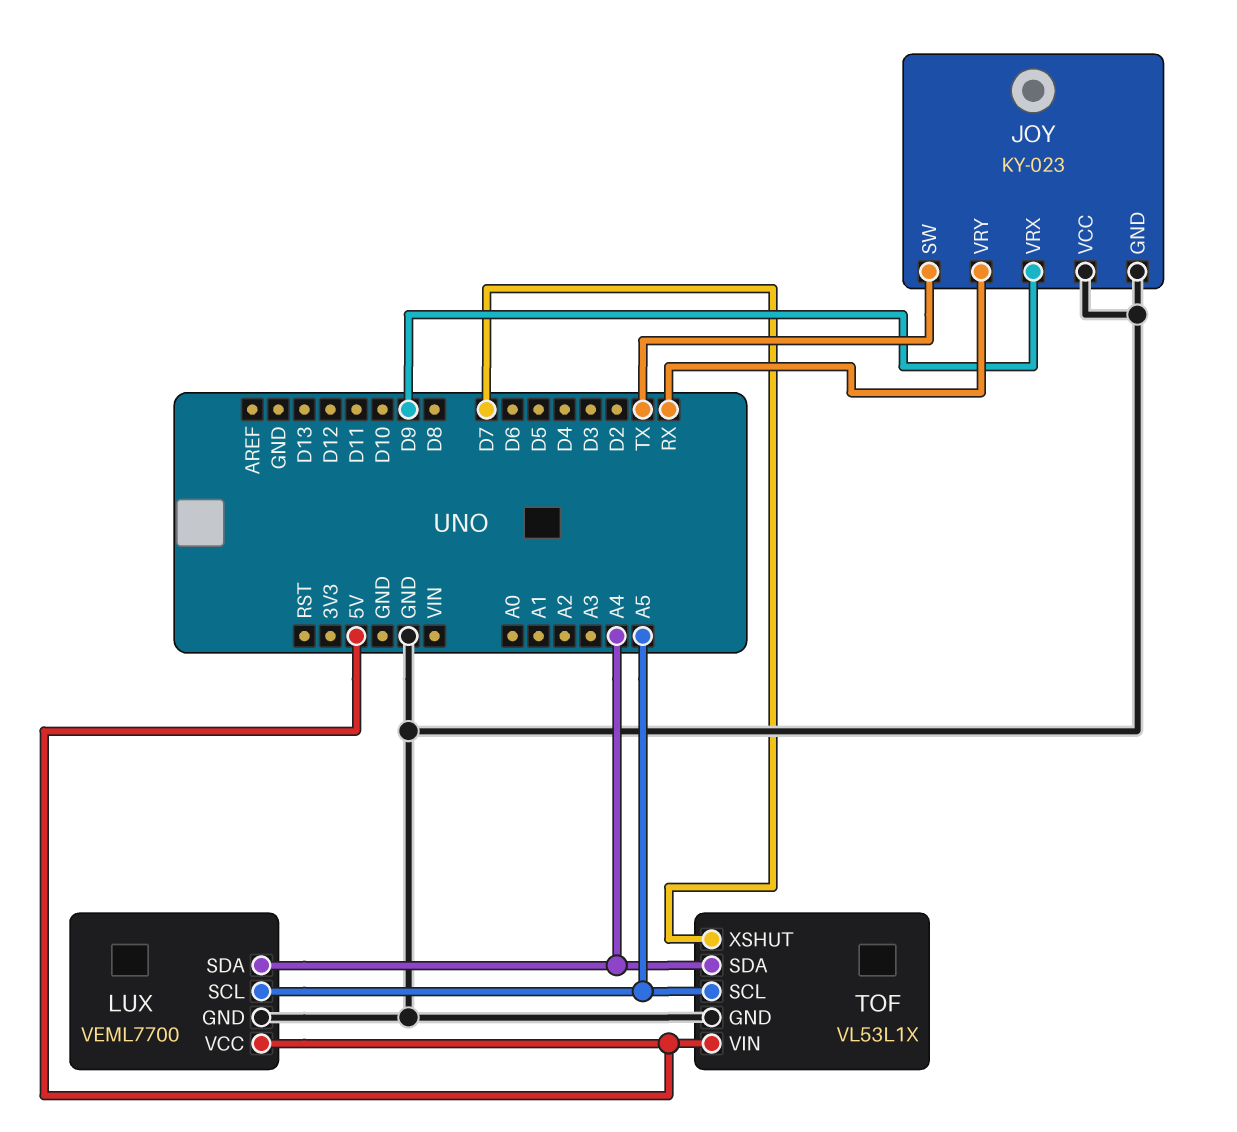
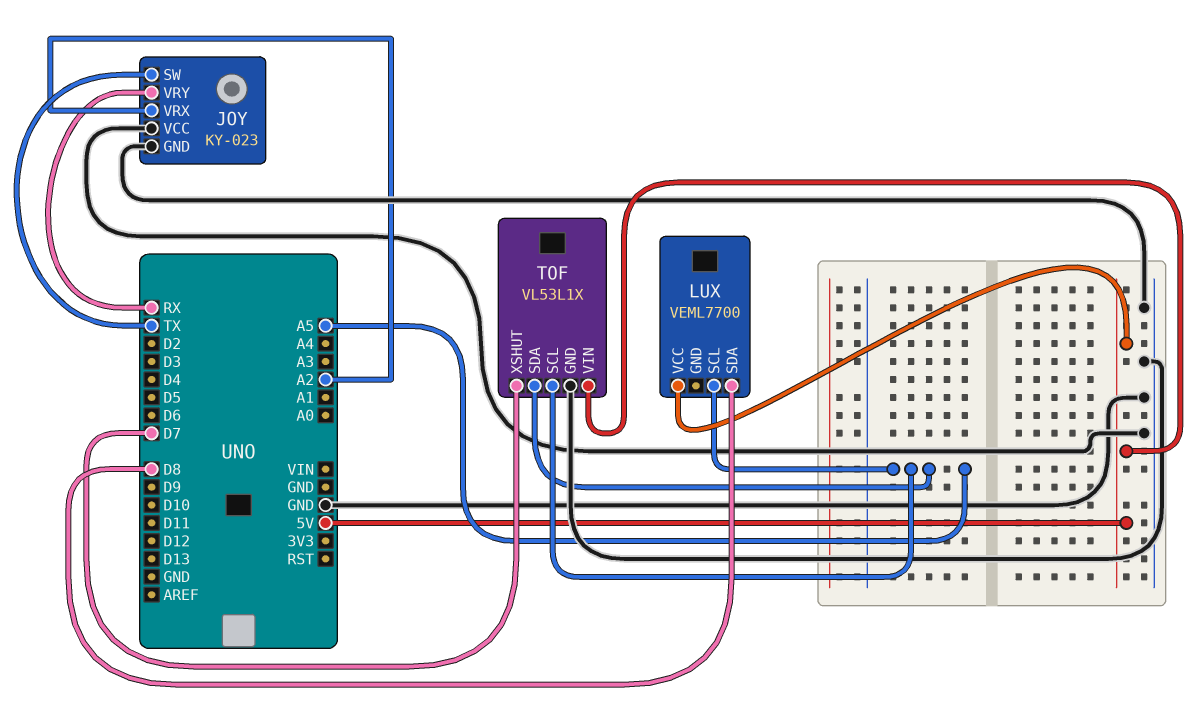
JOY pin VRX: D9 -> A2
LUX pin GND: GND -> none
LUX pin SDA: A4 -> D8
TOF pin SDA: A4 -> A5

